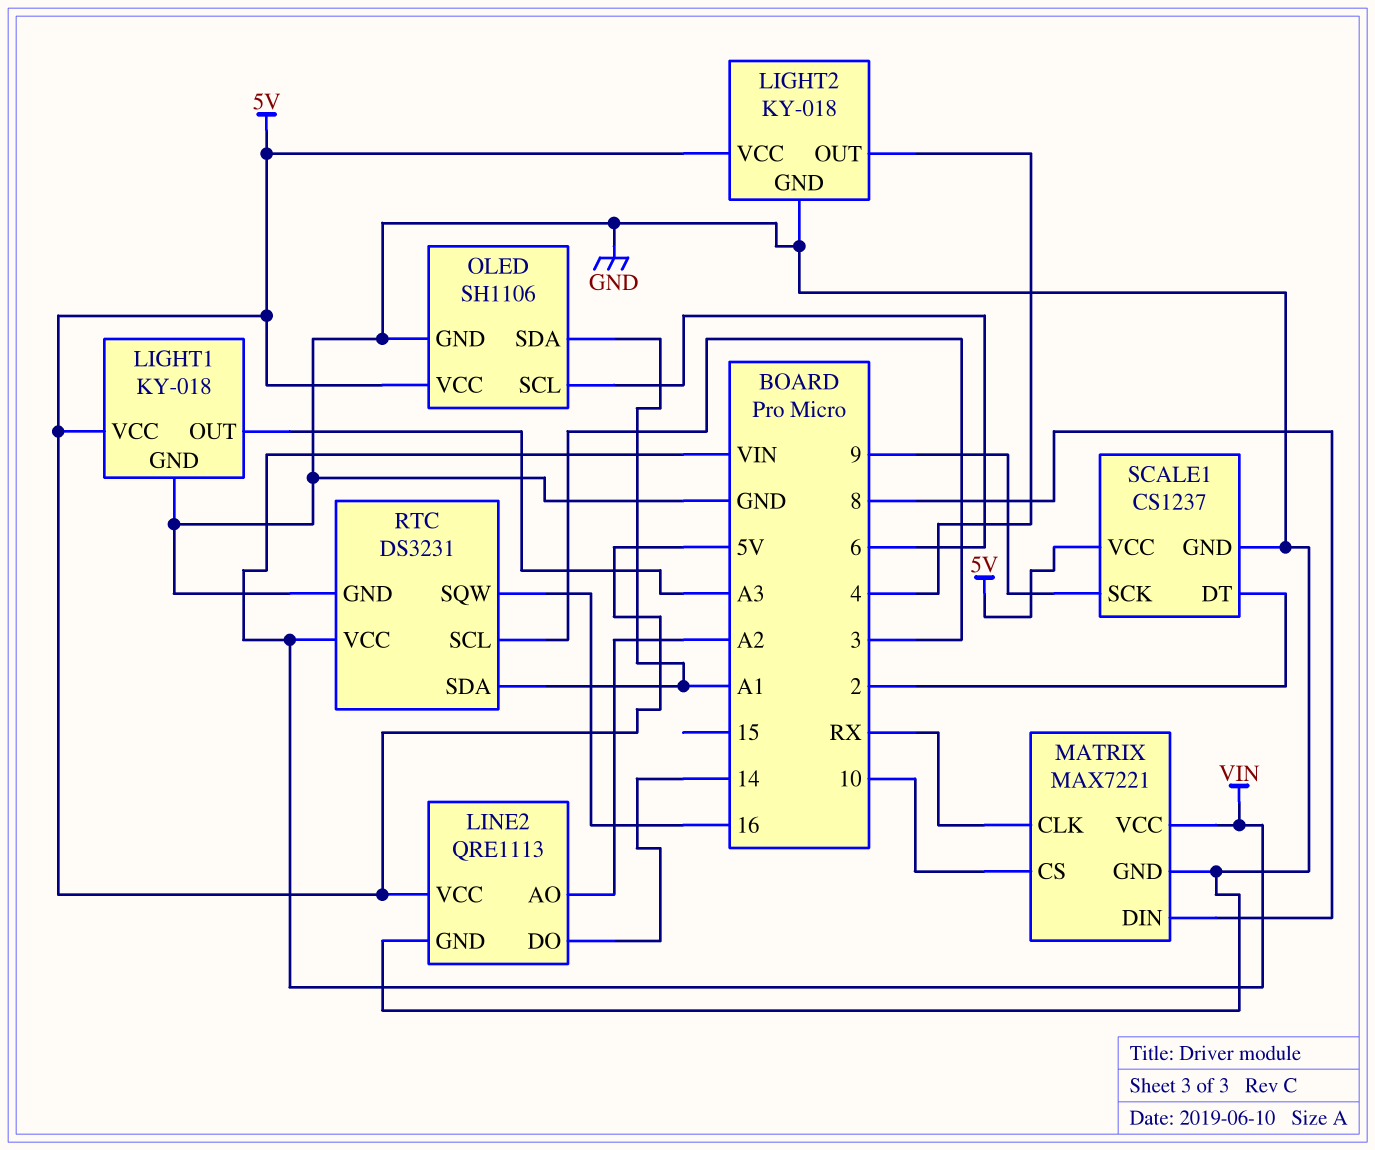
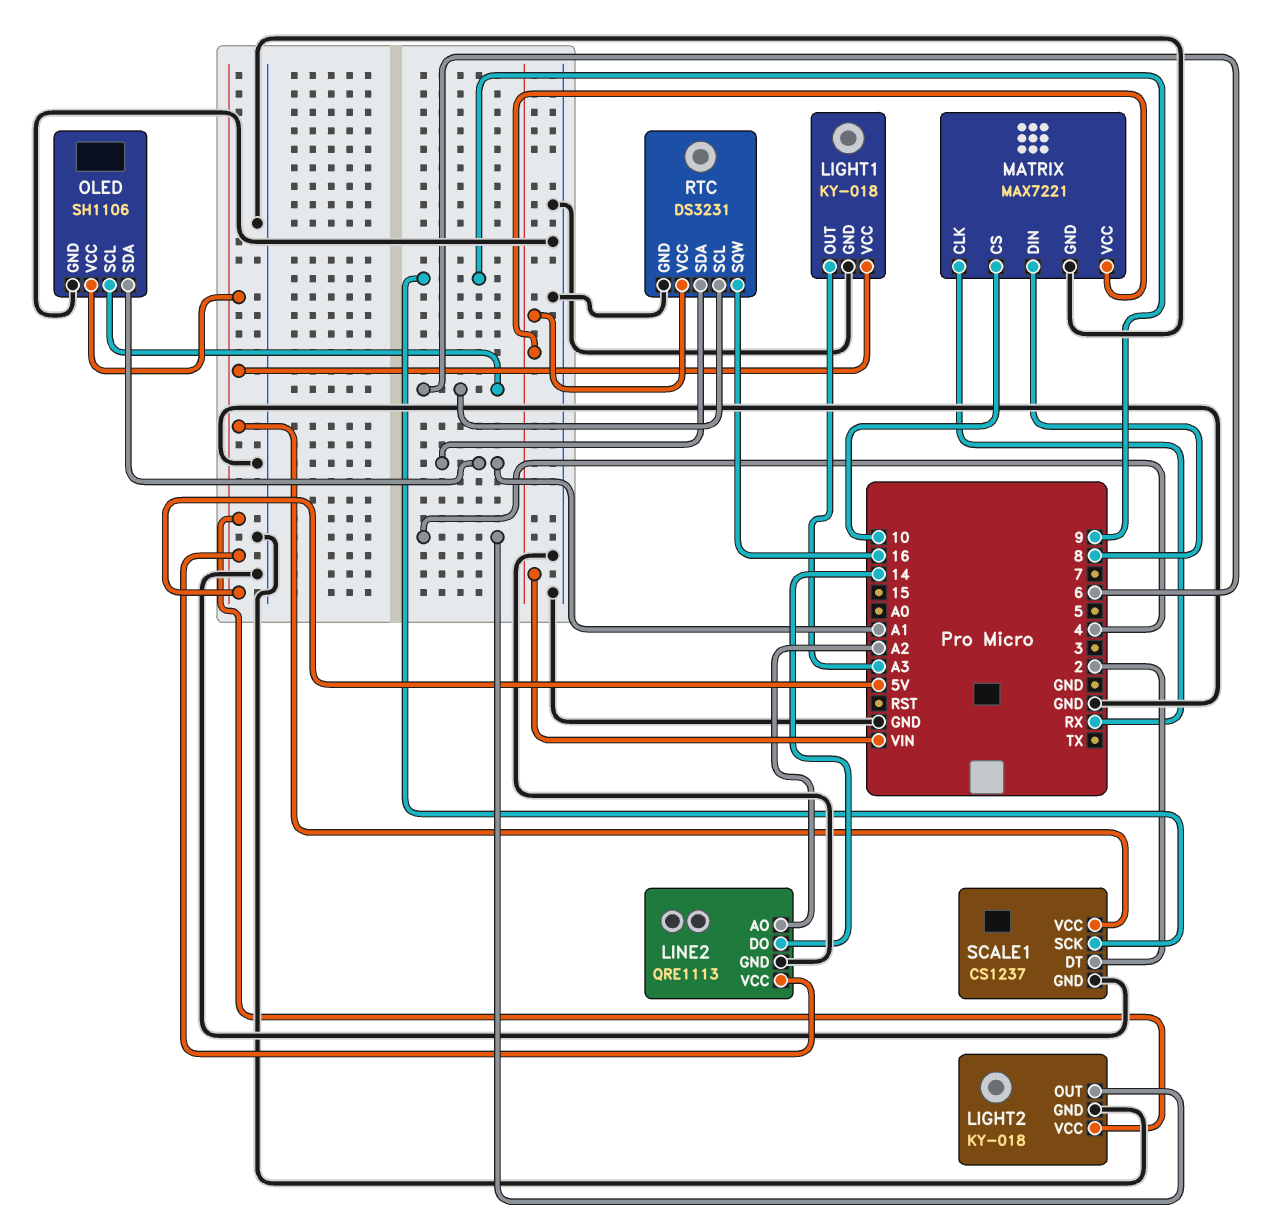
RTC pin SCL: 3 -> 6

